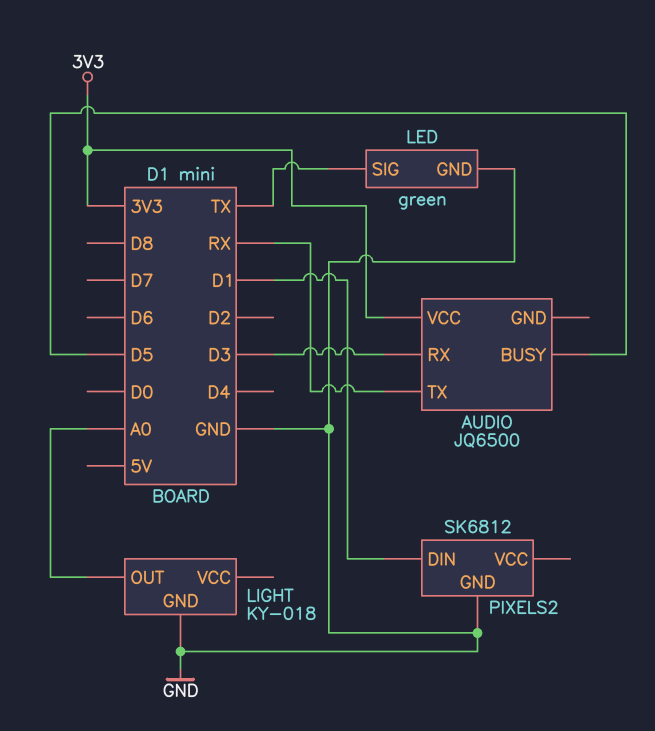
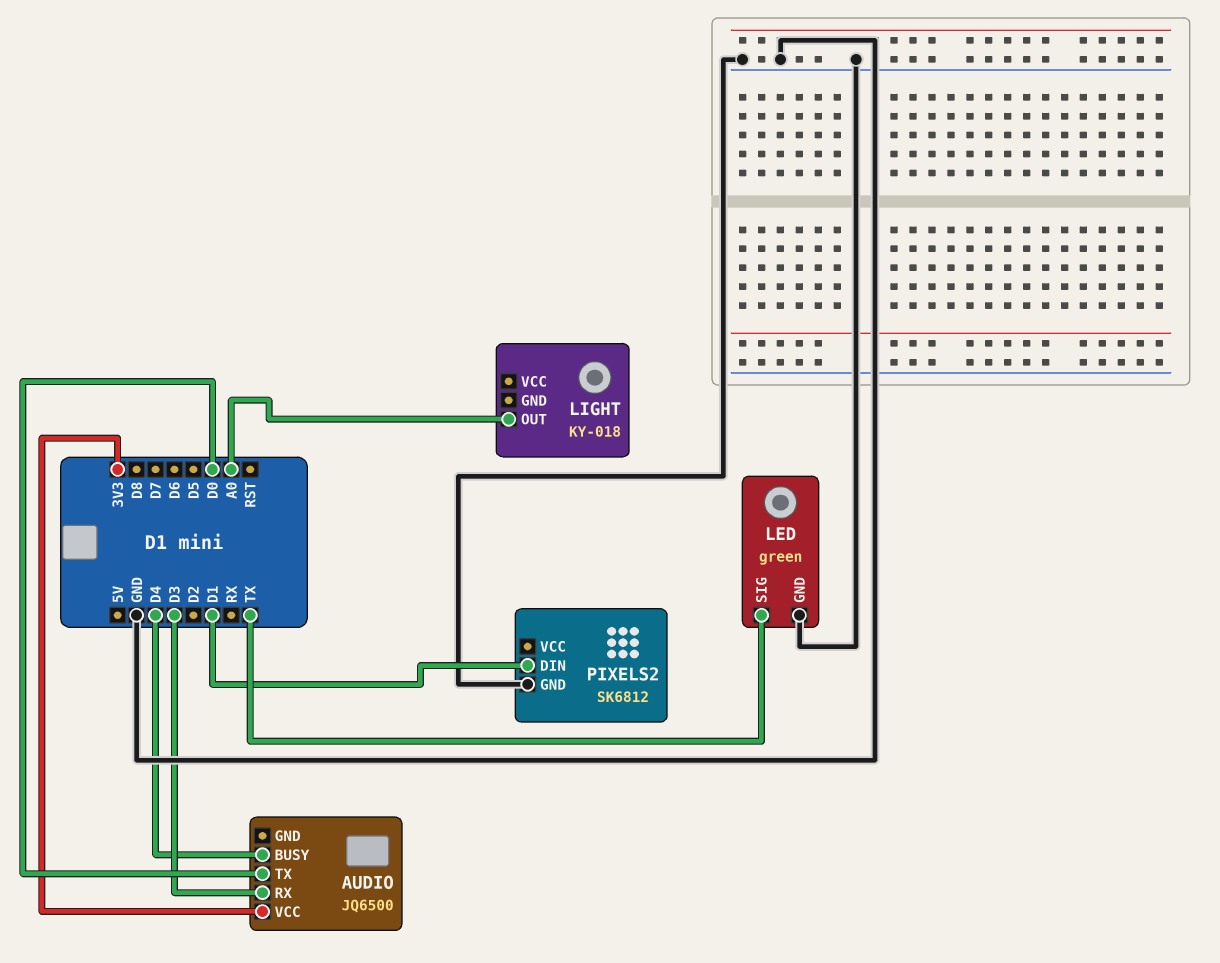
AUDIO pin BUSY: D5 -> D4
AUDIO pin TX: RX -> D0
LIGHT pin GND: GND -> none

